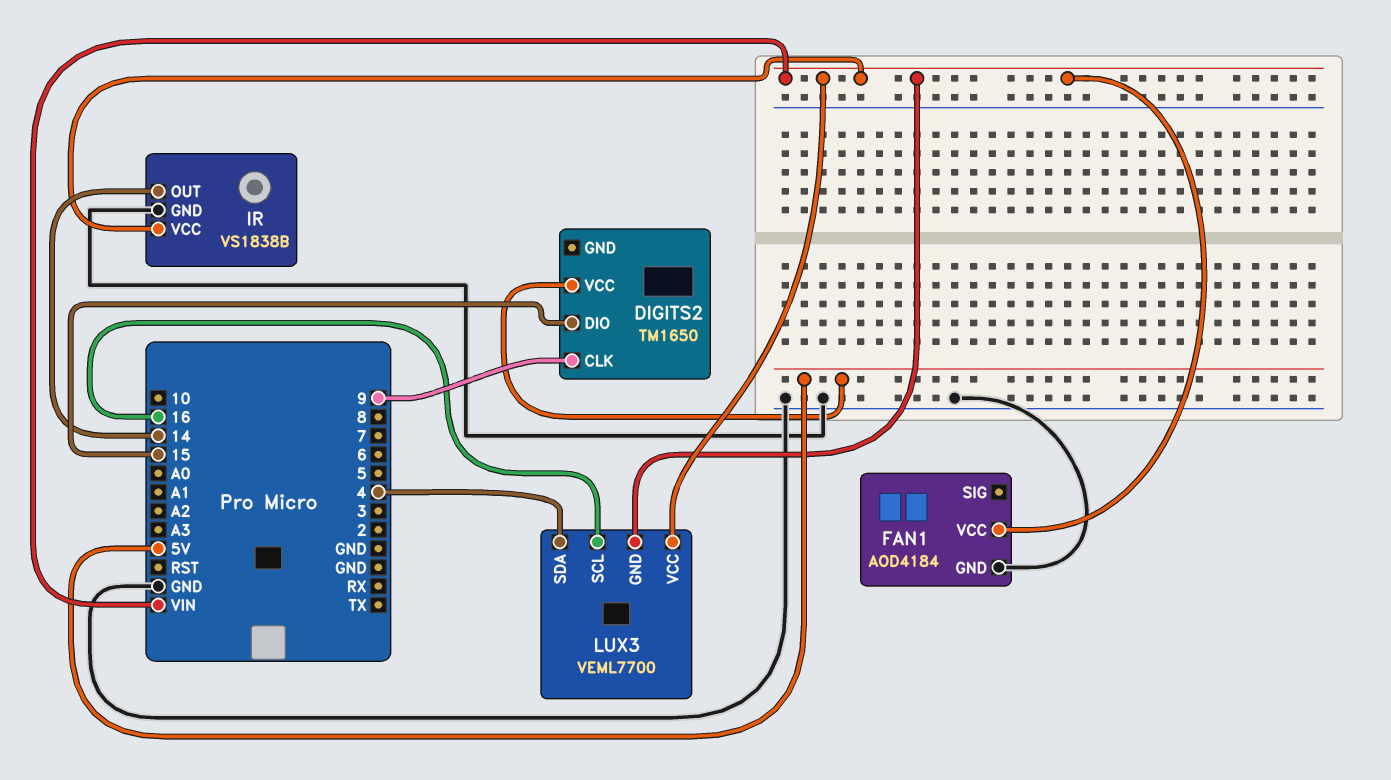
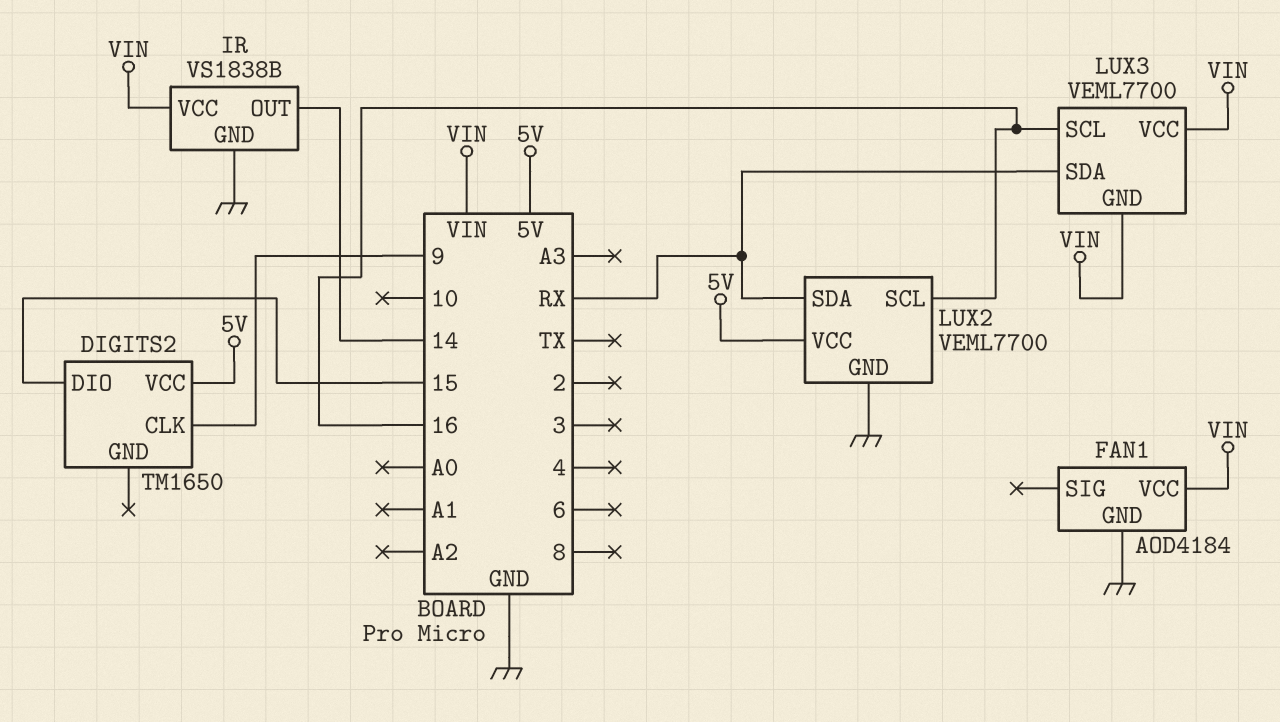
LUX2: none -> VEML7700
LUX2 pin GND: none -> GND
LUX2 pin SCL: none -> 16
LUX2 pin SDA: none -> RX
LUX2 pin VCC: none -> 5V
LUX3 pin SDA: 4 -> RX

